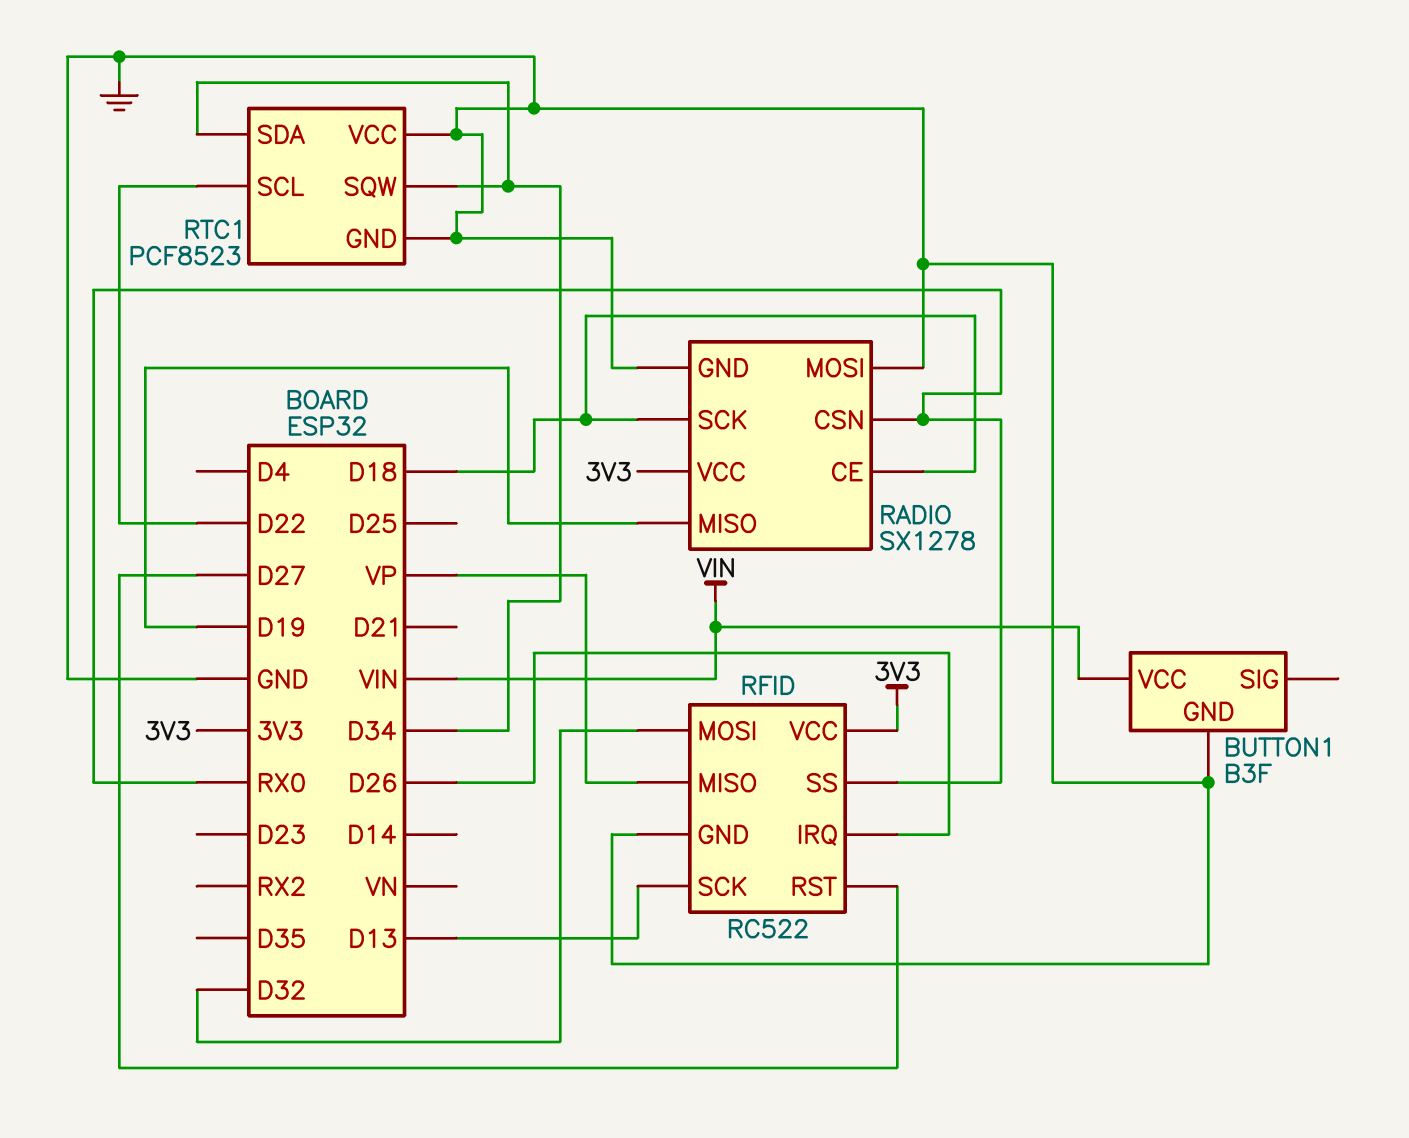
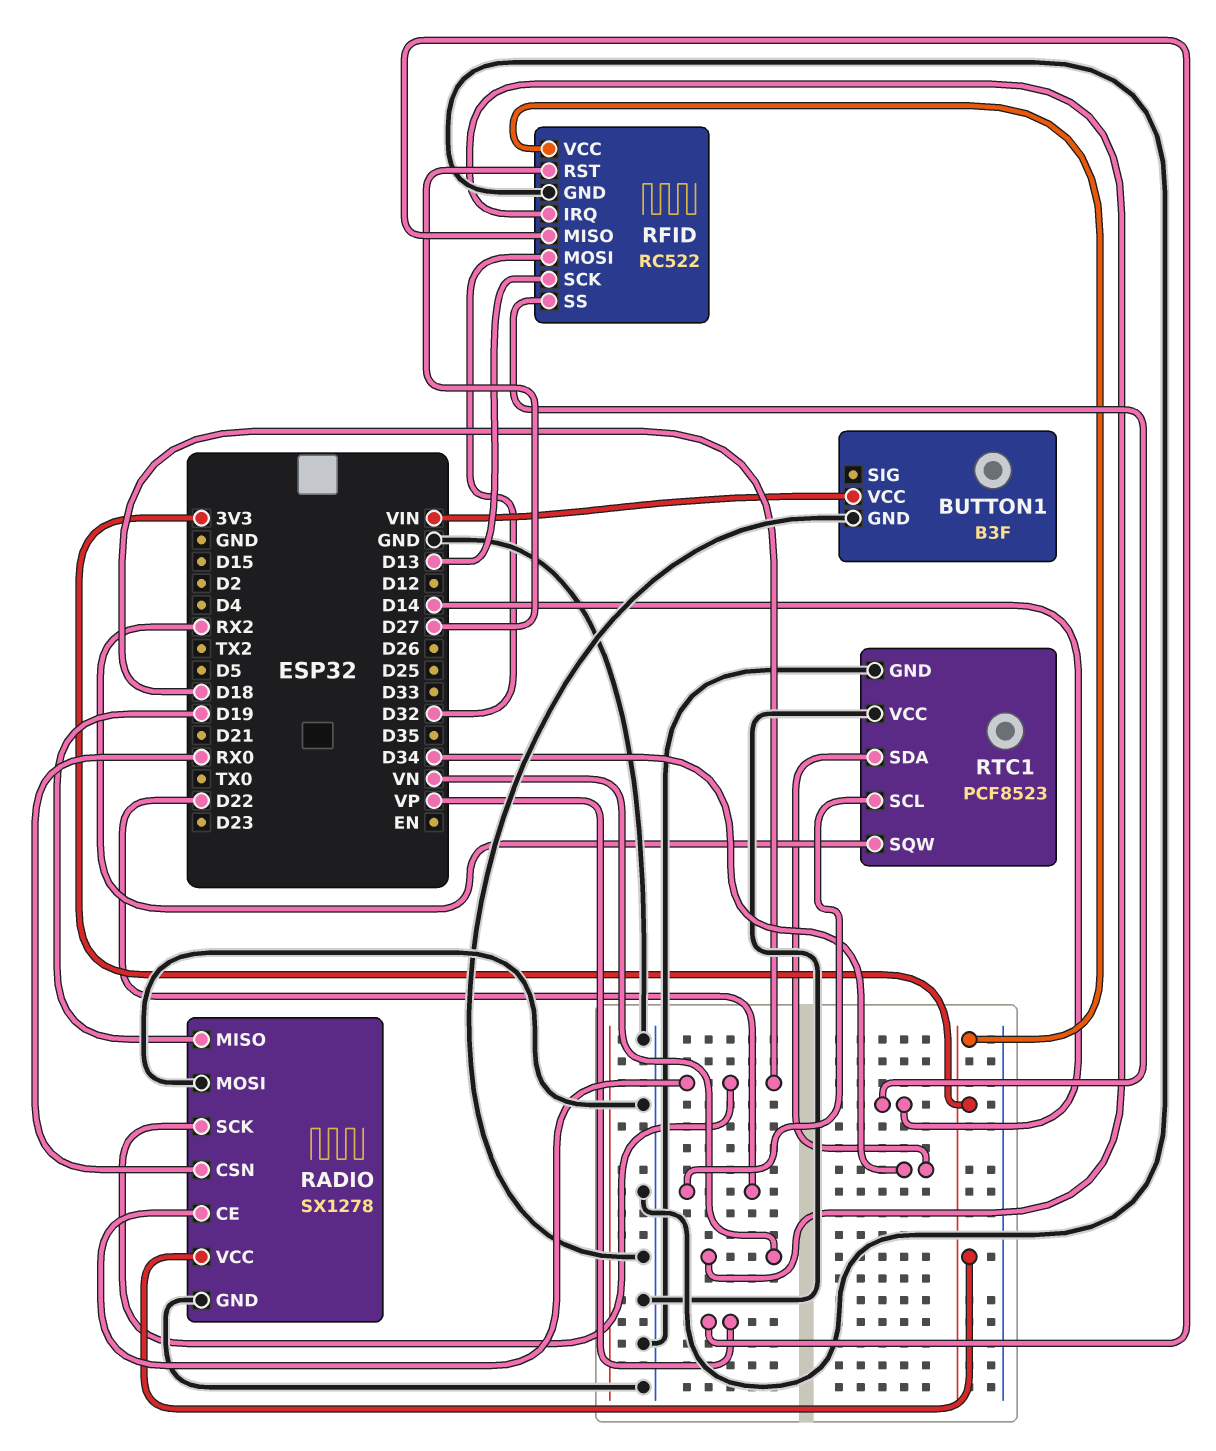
RFID pin IRQ: D26 -> VN
RFID pin SS: RX0 -> D14
RTC1 pin SQW: D34 -> RX2

